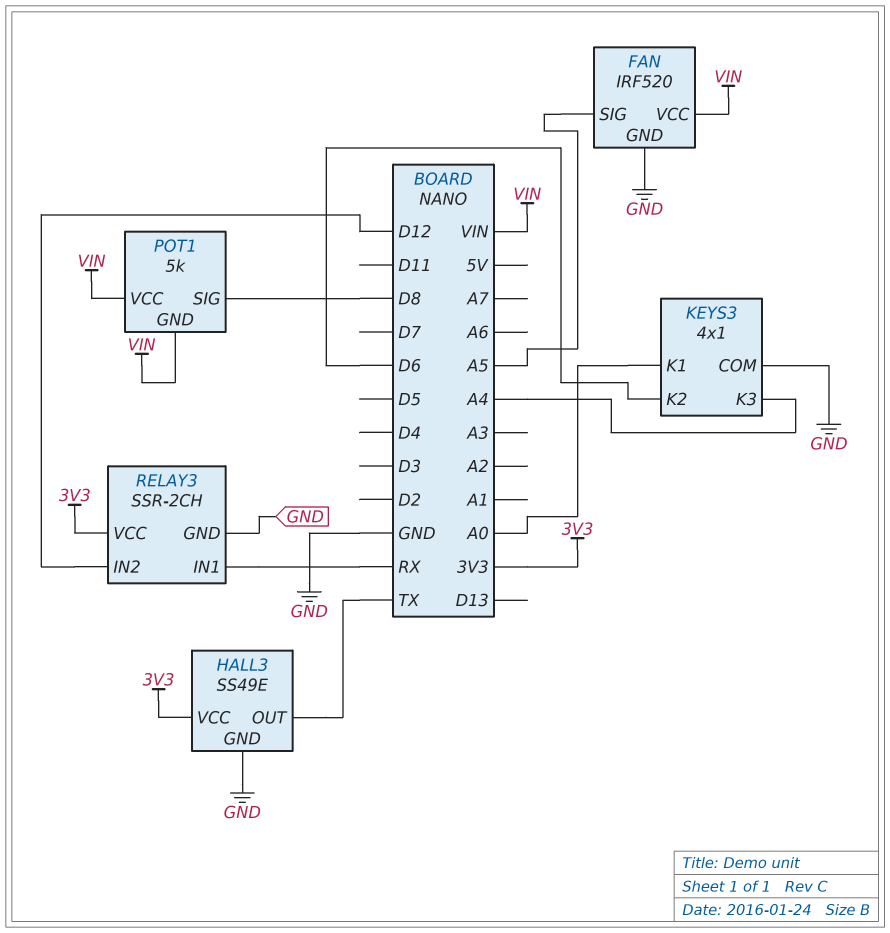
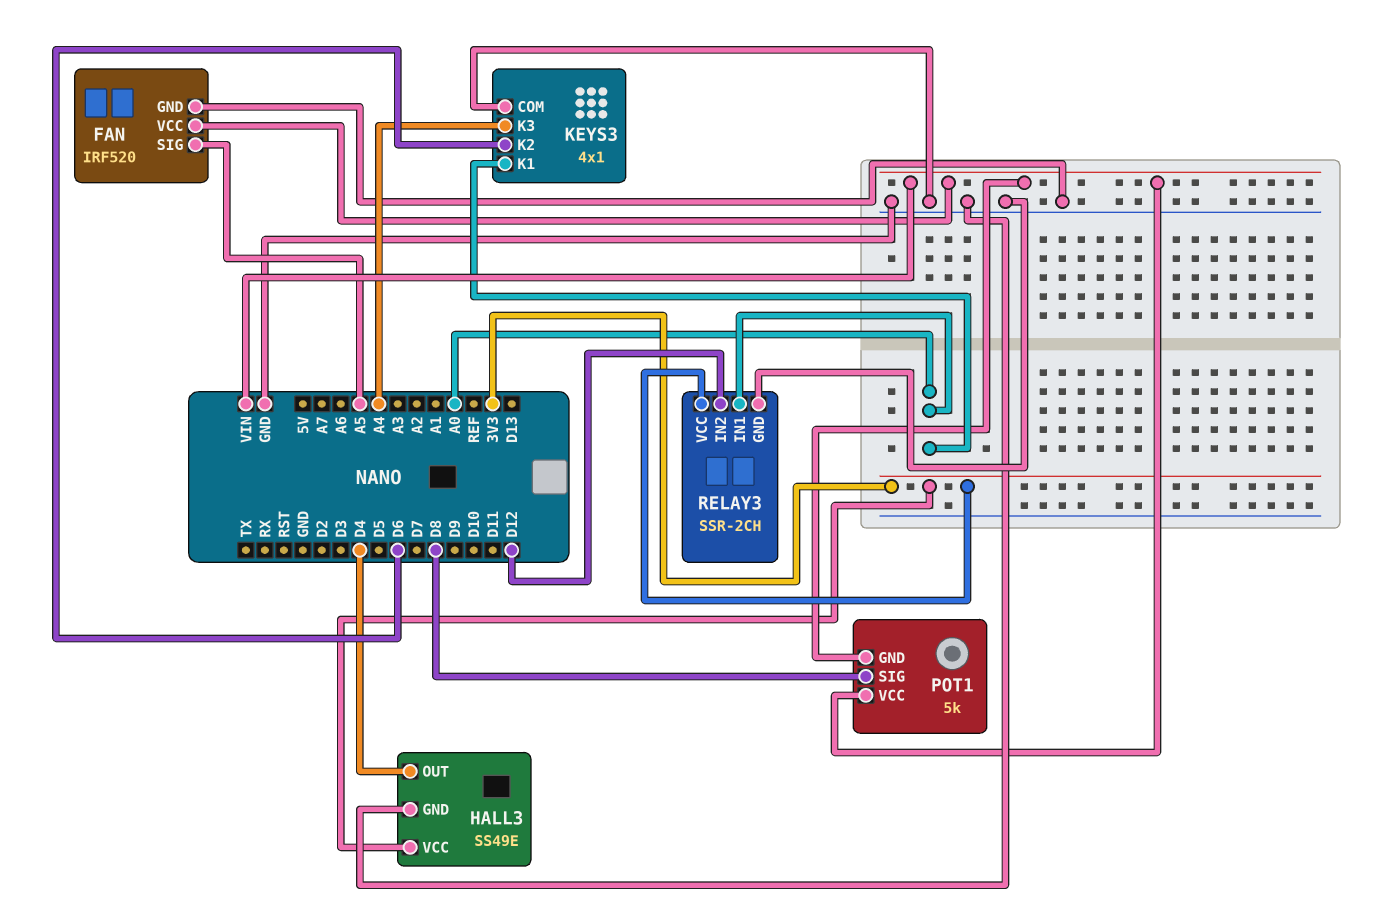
HALL3 pin OUT: TX -> D4
RELAY3 pin IN1: RX -> A0

